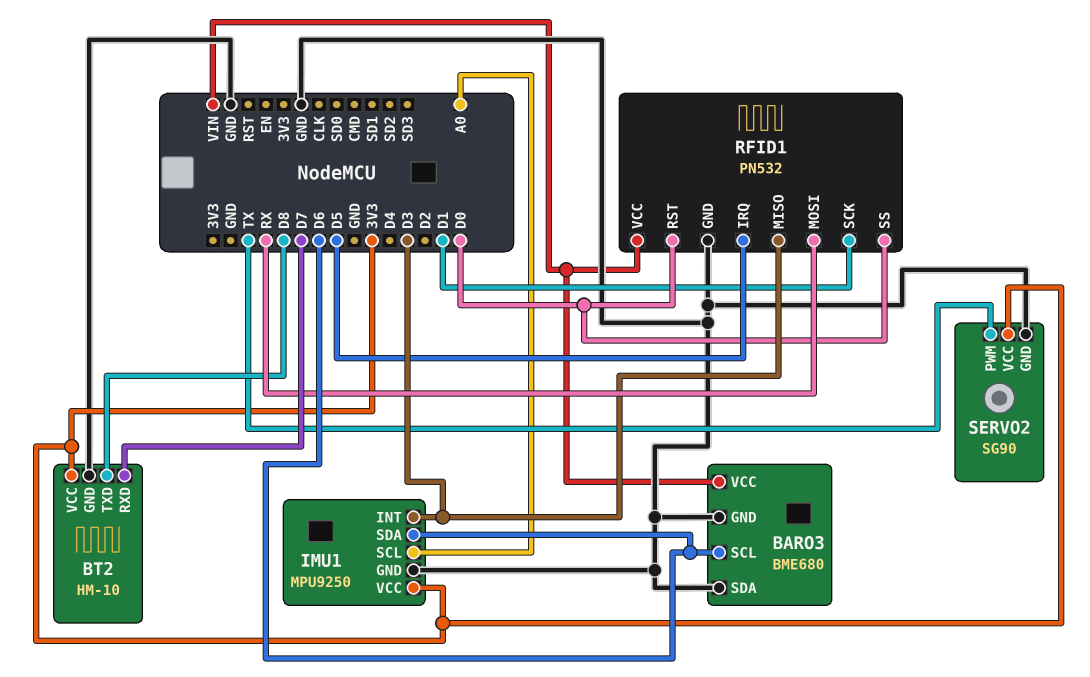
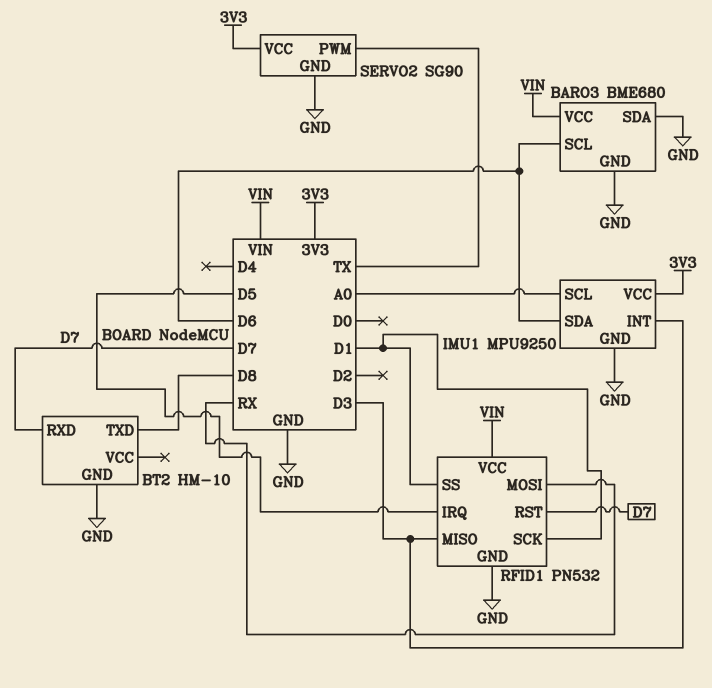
BT2 pin VCC: 3V3 -> none
RFID1 pin RST: D0 -> D7
RFID1 pin SS: D0 -> D1

